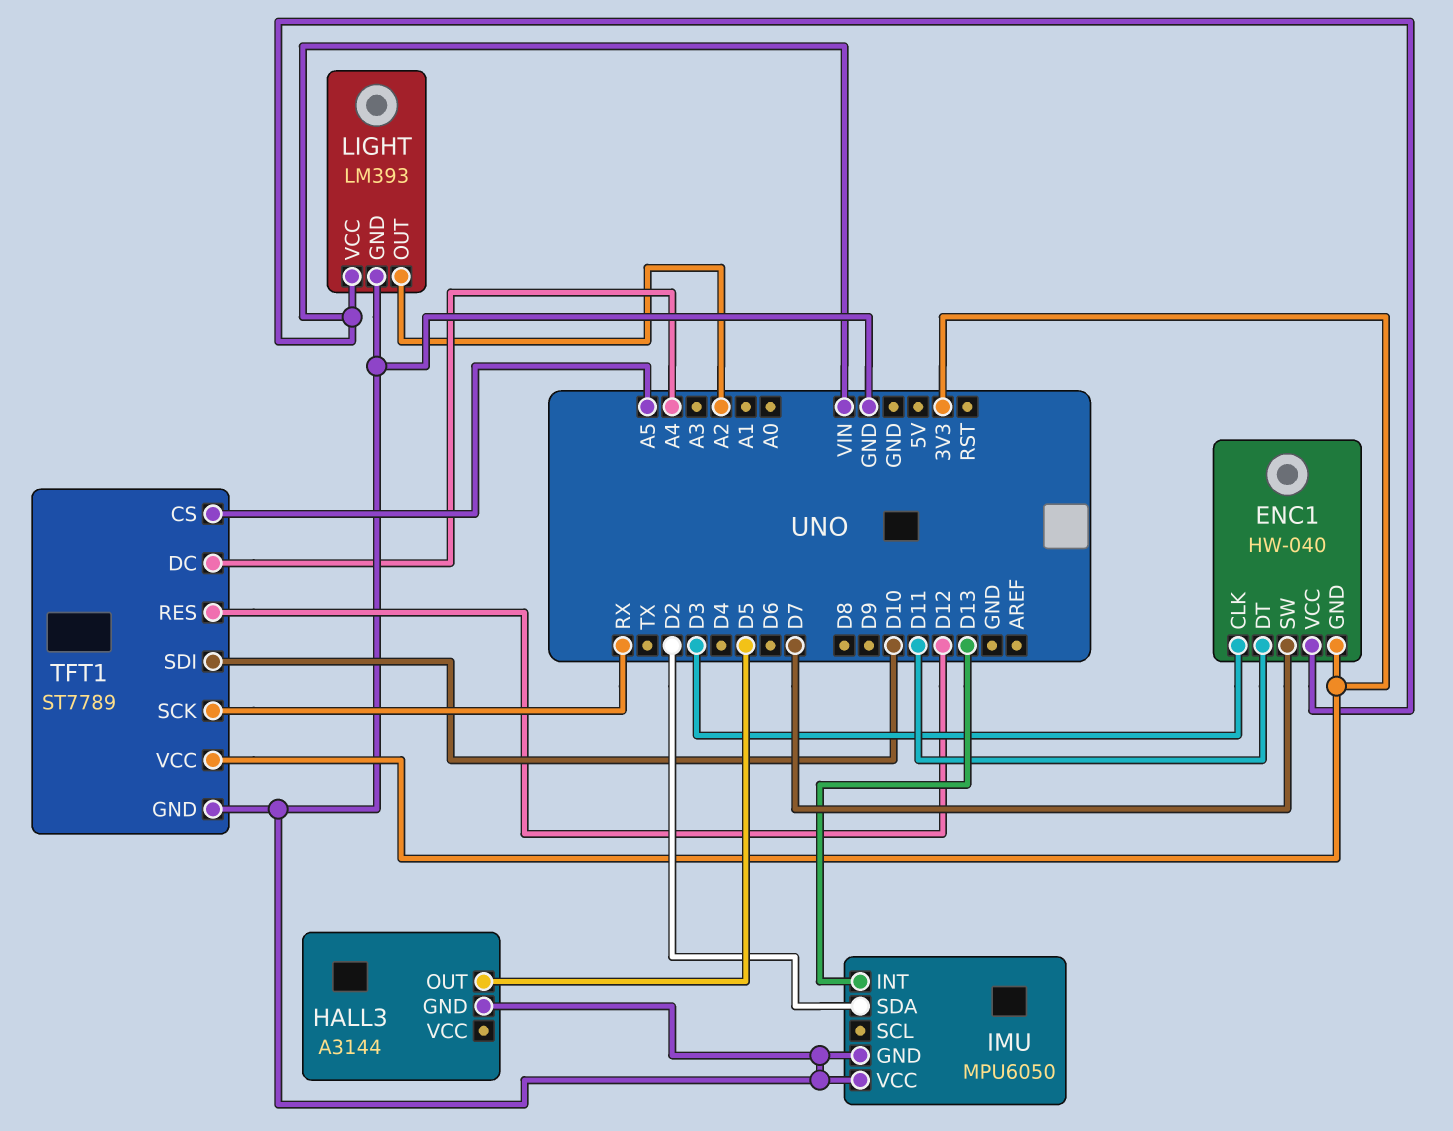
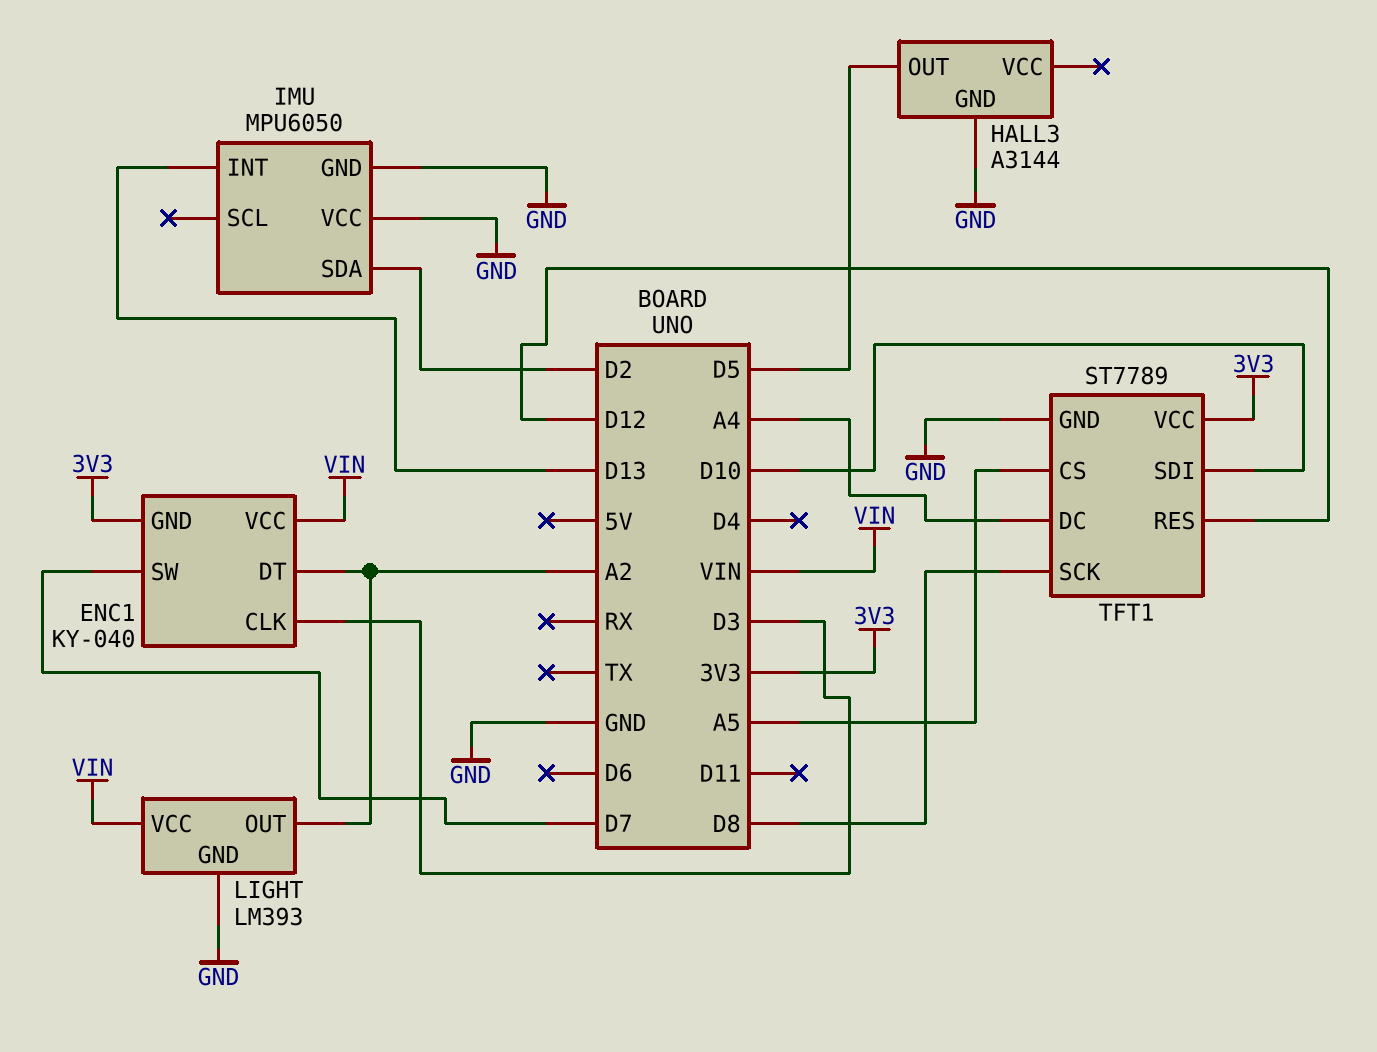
ENC1: HW-040 -> KY-040
ENC1 pin DT: D11 -> A2
TFT1 pin SCK: RX -> D8

